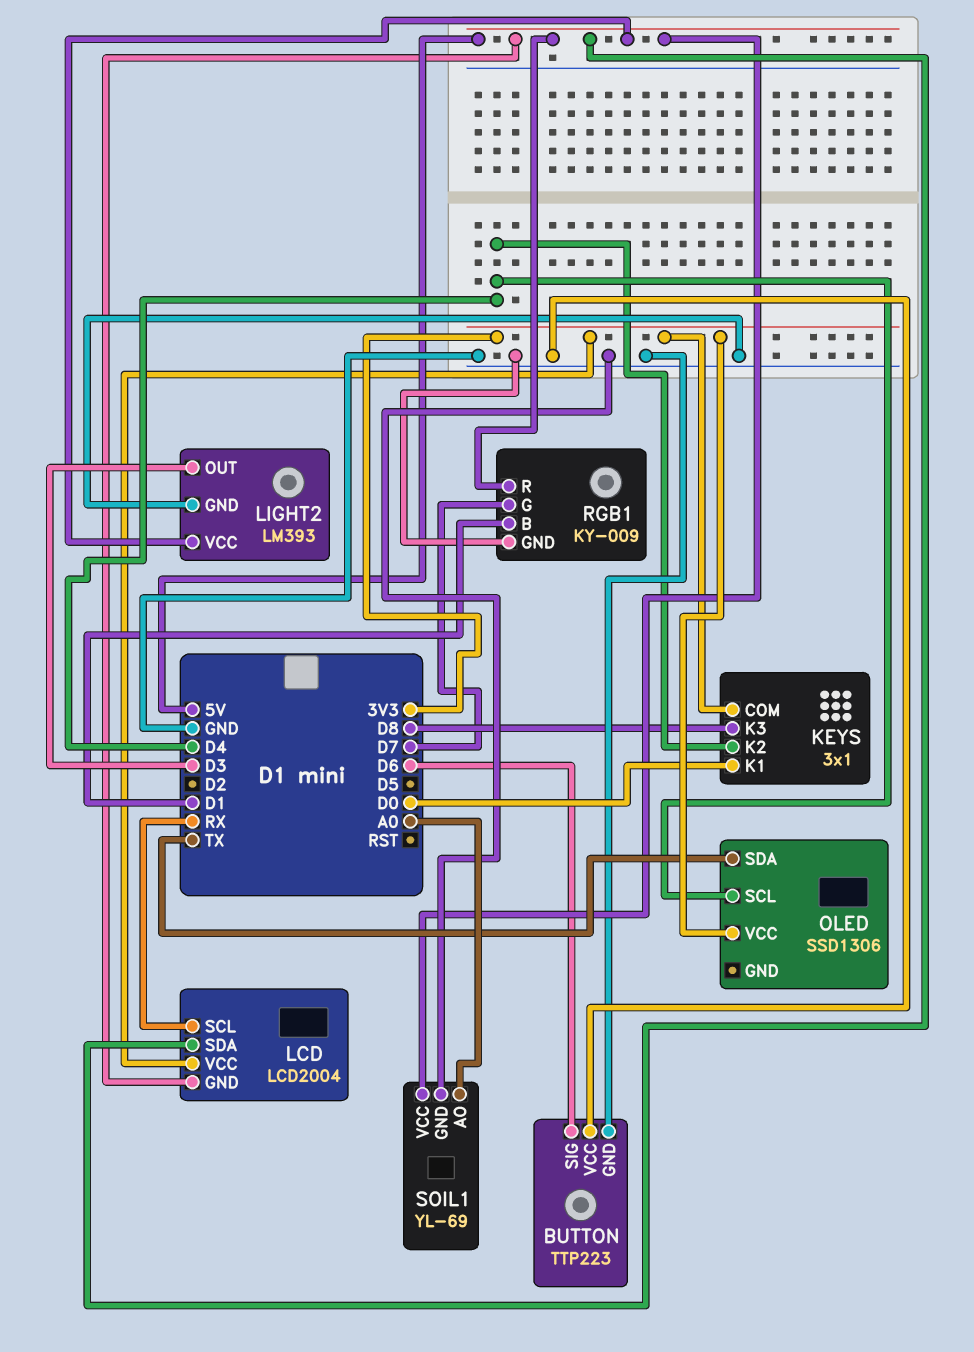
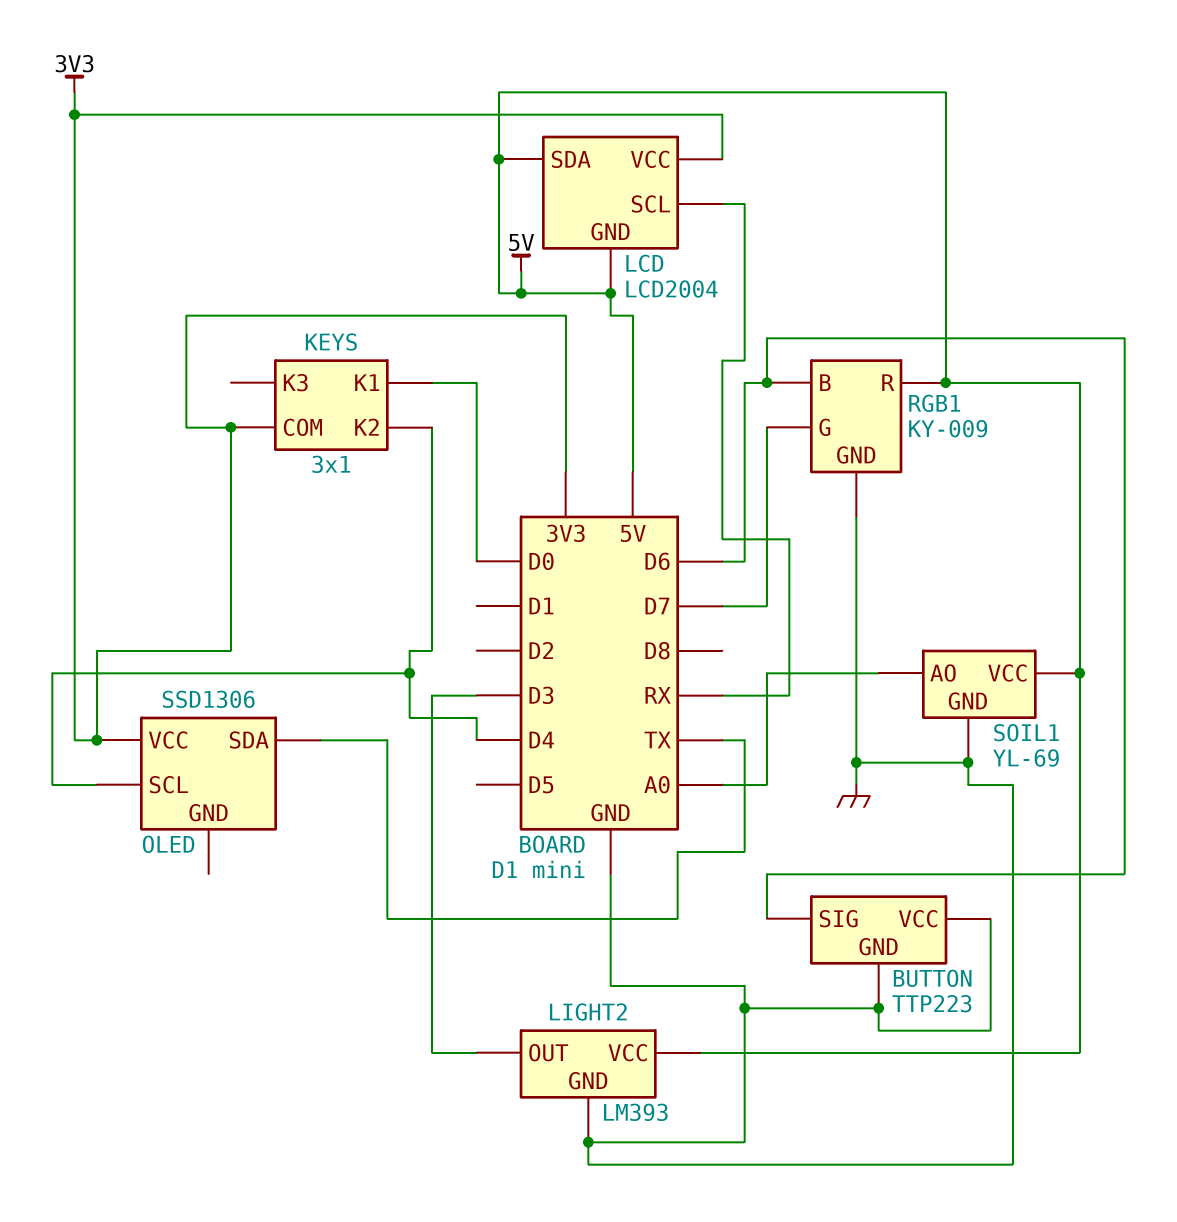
KEYS pin K3: D8 -> none
RGB1 pin B: D1 -> D6

